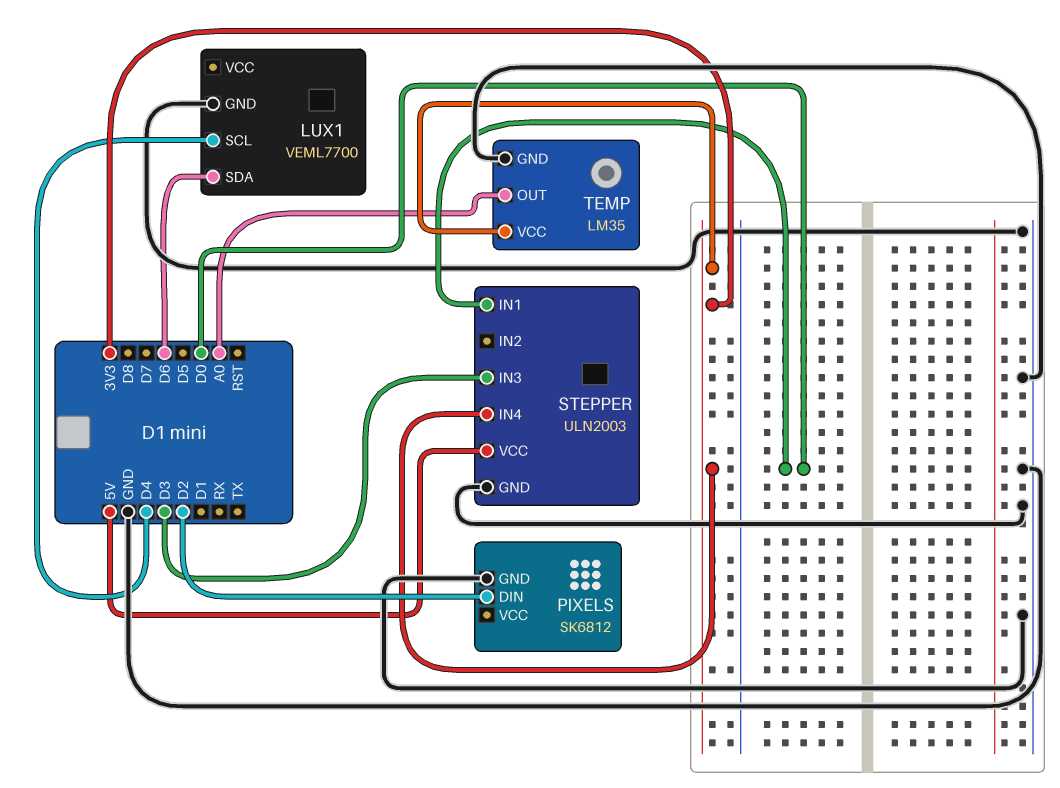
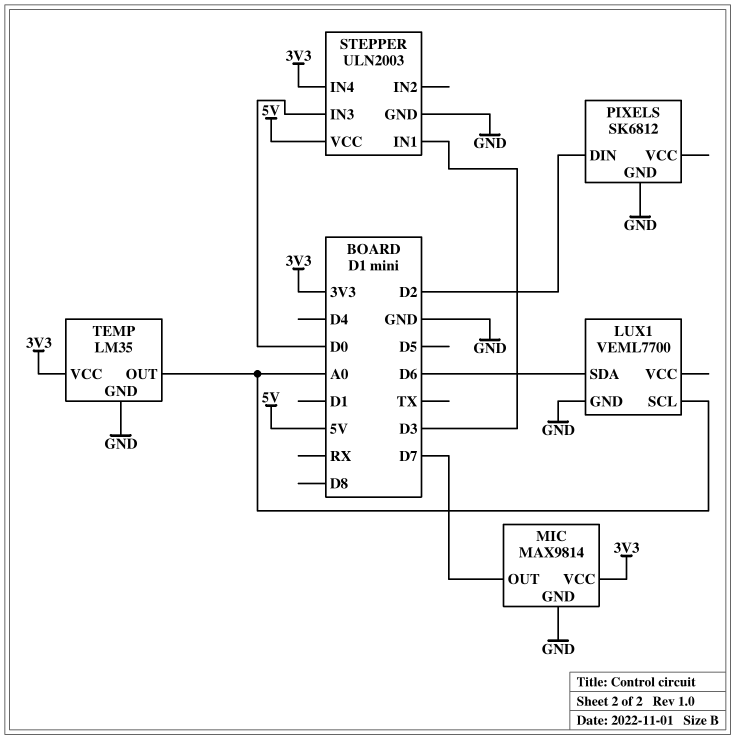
LUX1 pin SCL: D4 -> A0
MIC: none -> MAX9814
MIC pin GND: none -> GND
MIC pin OUT: none -> D7
MIC pin VCC: none -> 3V3
STEPPER pin IN1: D0 -> D3
STEPPER pin IN3: D3 -> D0

